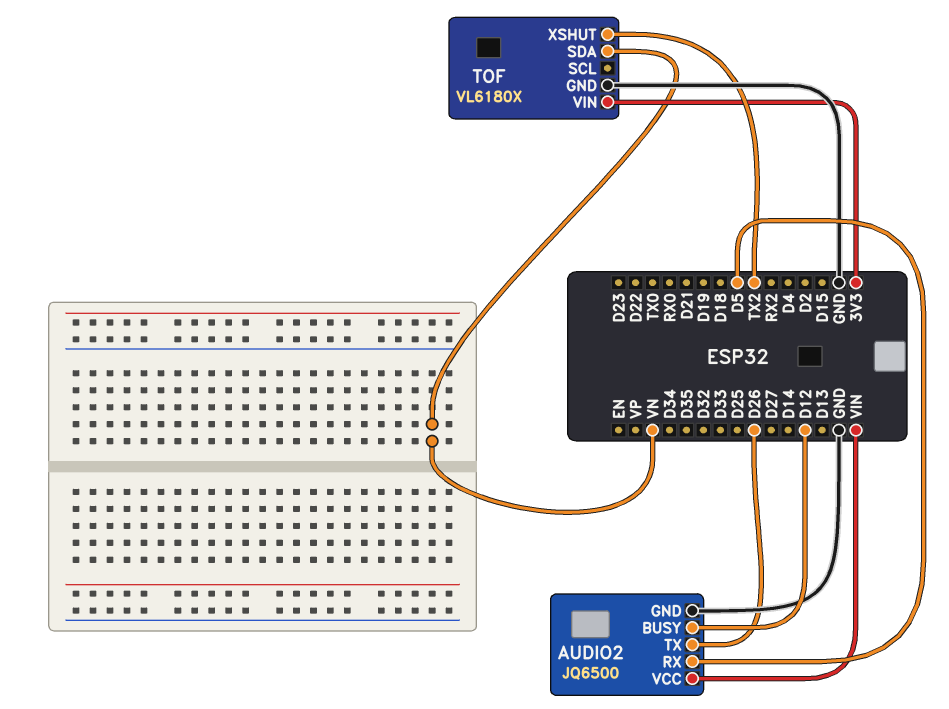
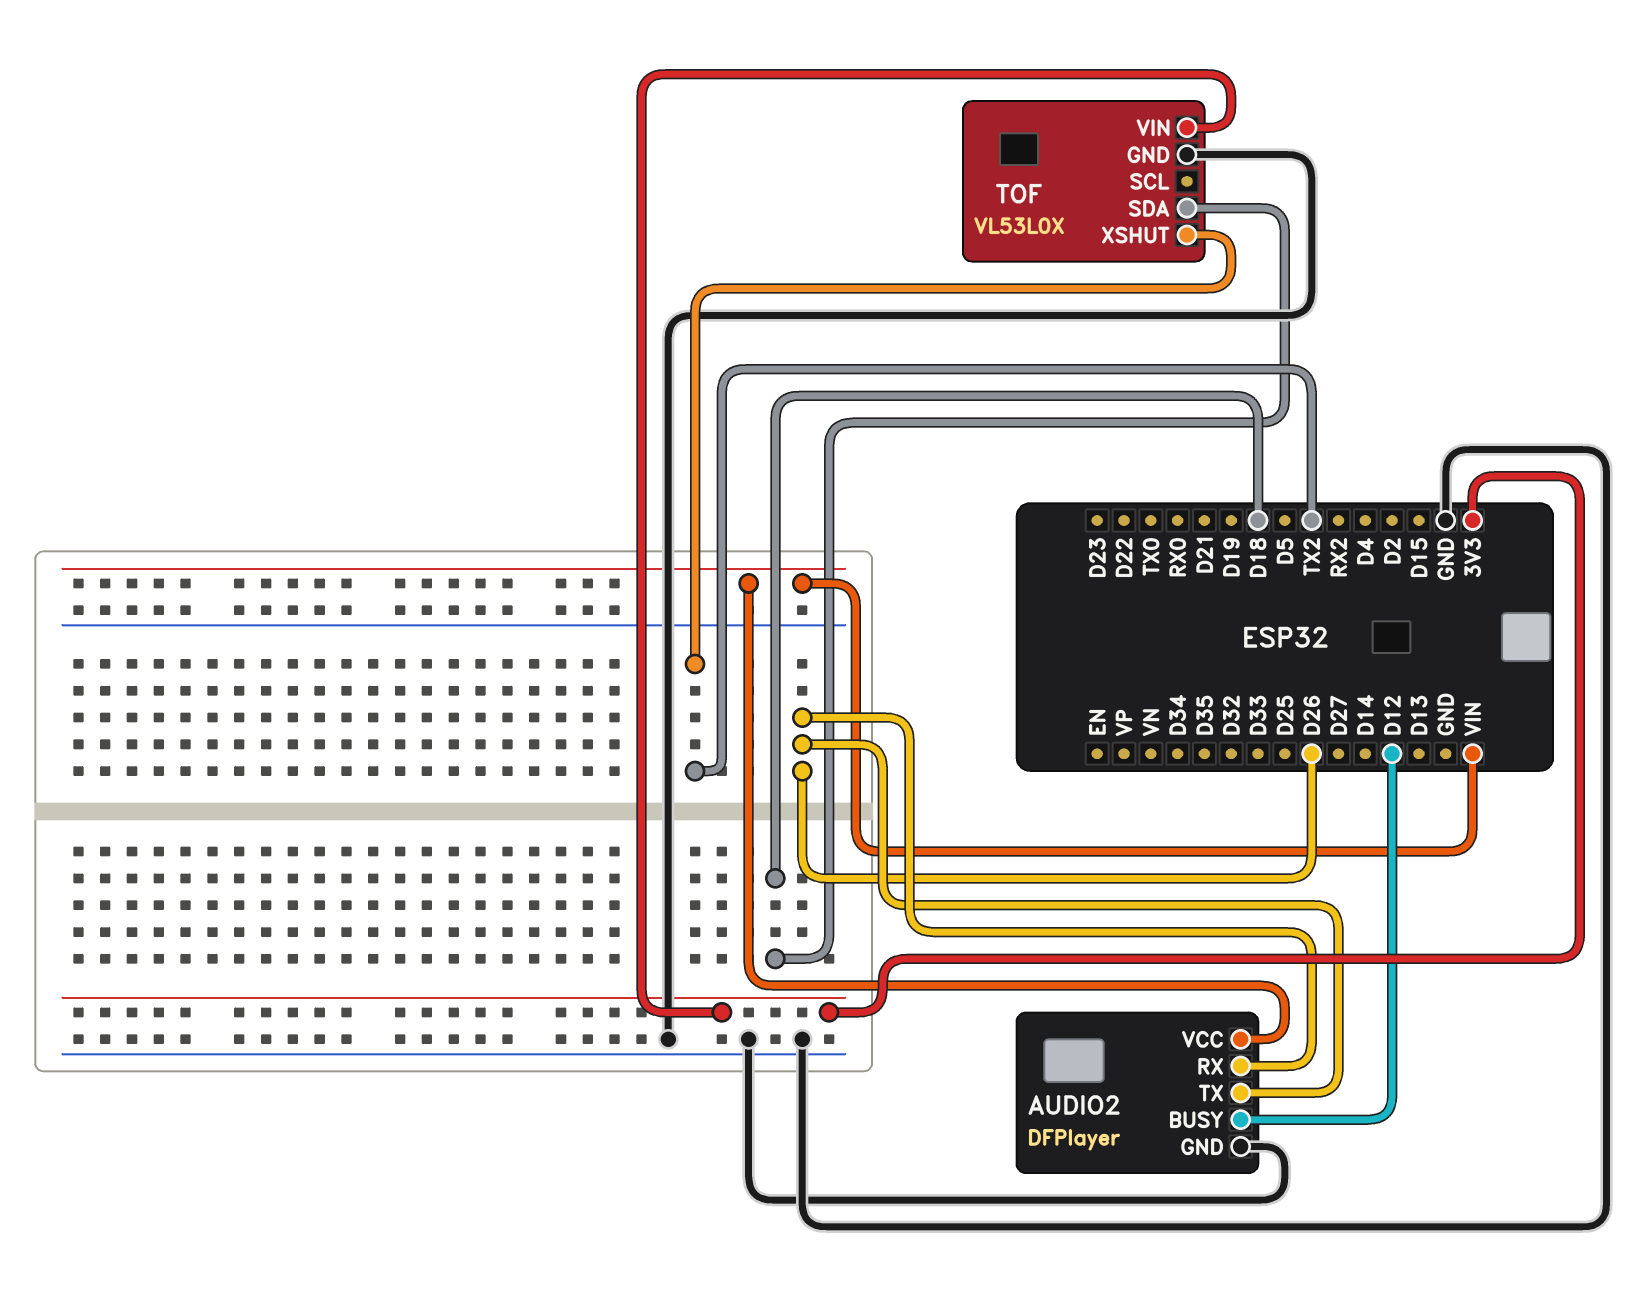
AUDIO2: JQ6500 -> DFPlayer
AUDIO2 pin RX: D5 -> D26
TOF: VL6180X -> VL53L0X
TOF pin SDA: VN -> D18

